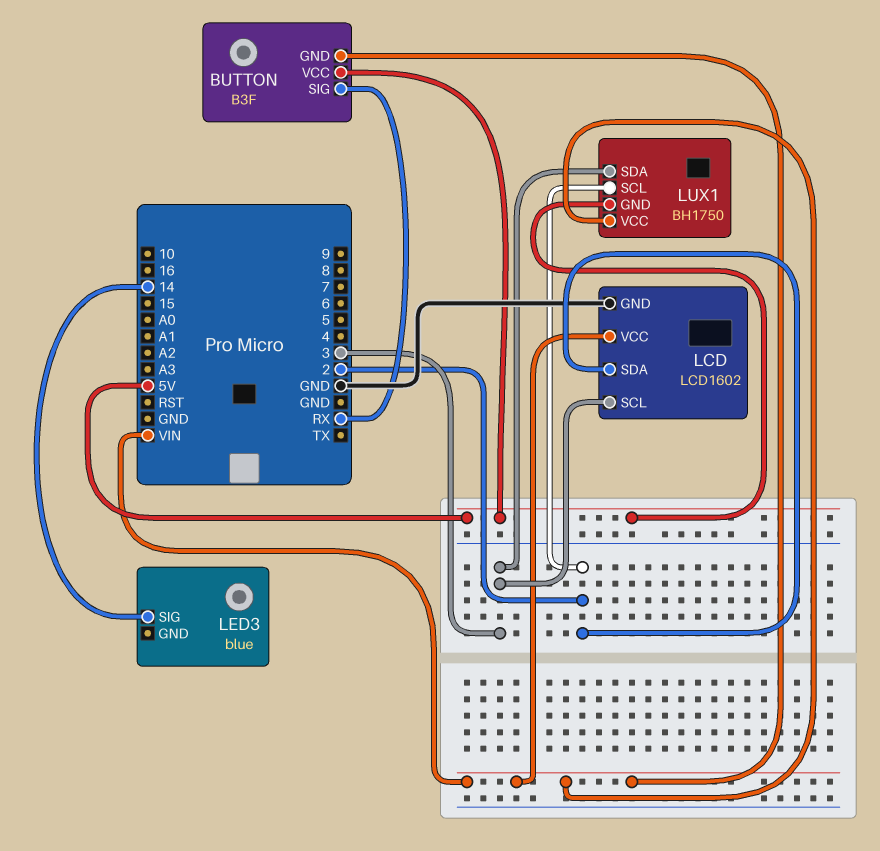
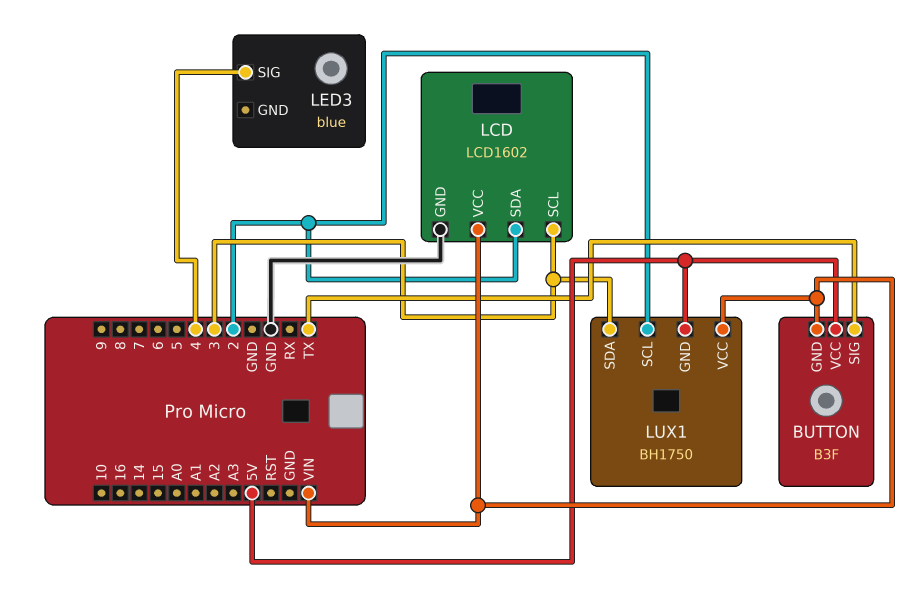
BUTTON pin SIG: RX -> TX
LED3 pin SIG: 14 -> 4

